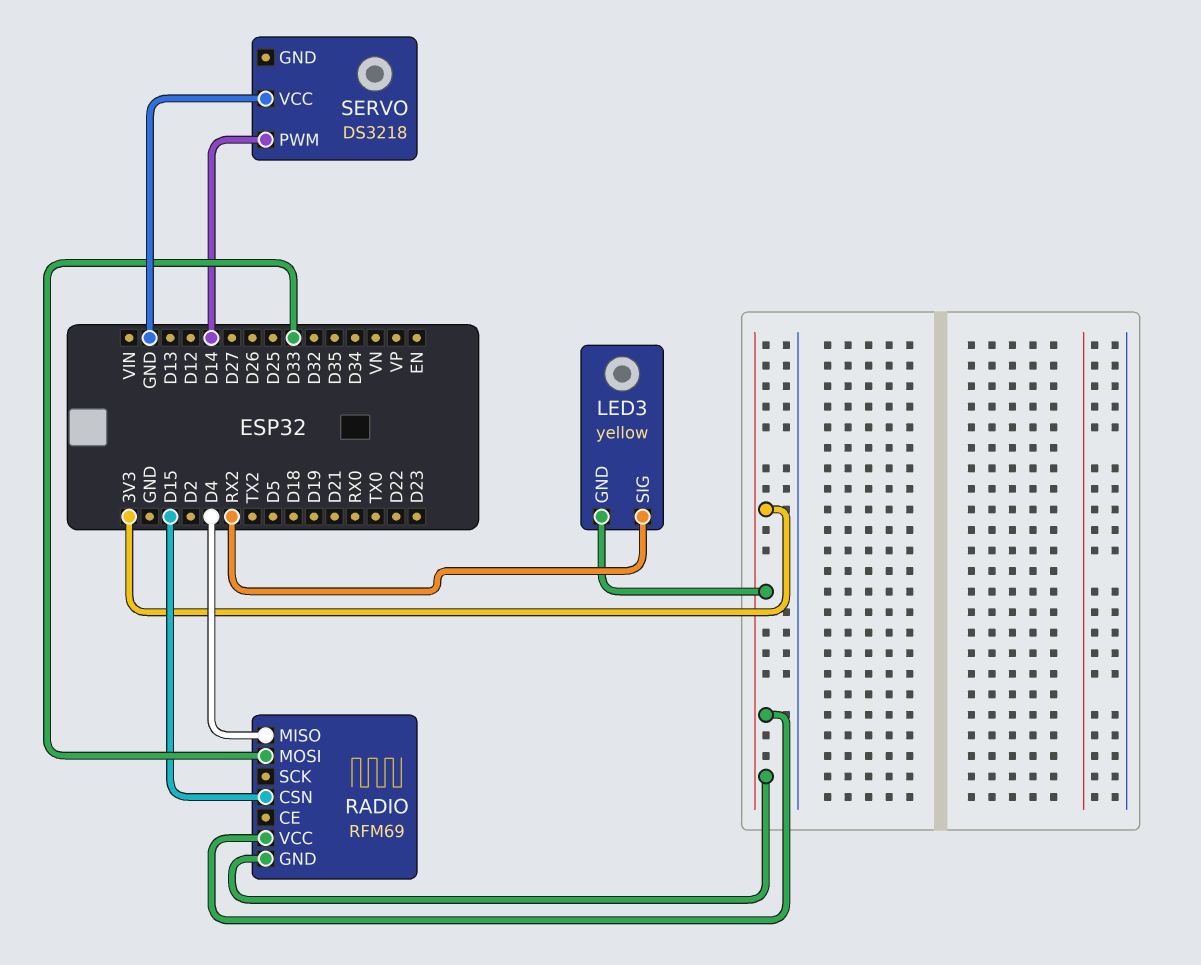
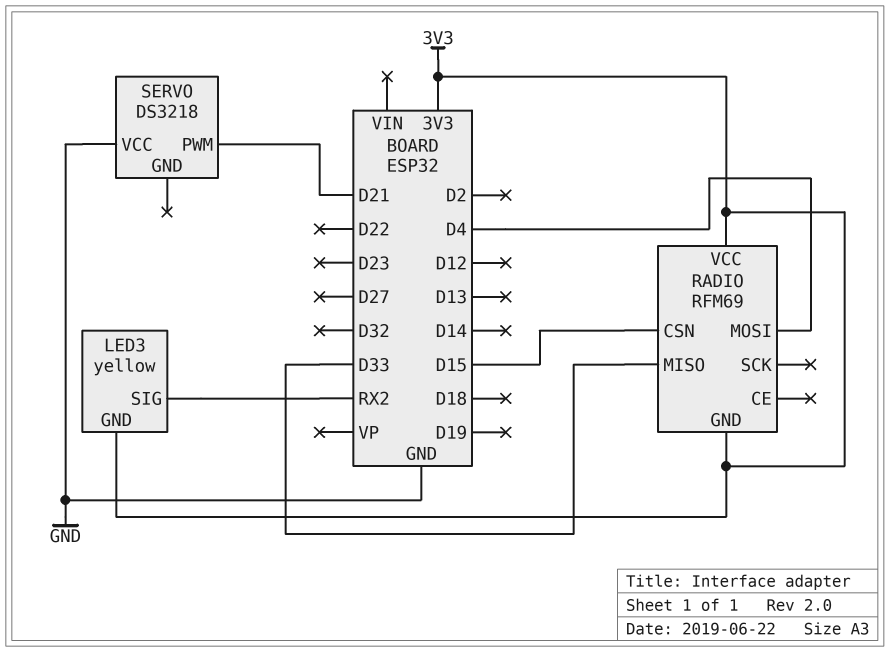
RADIO pin MISO: D4 -> D33
RADIO pin MOSI: D33 -> D4
SERVO pin PWM: D14 -> D21

